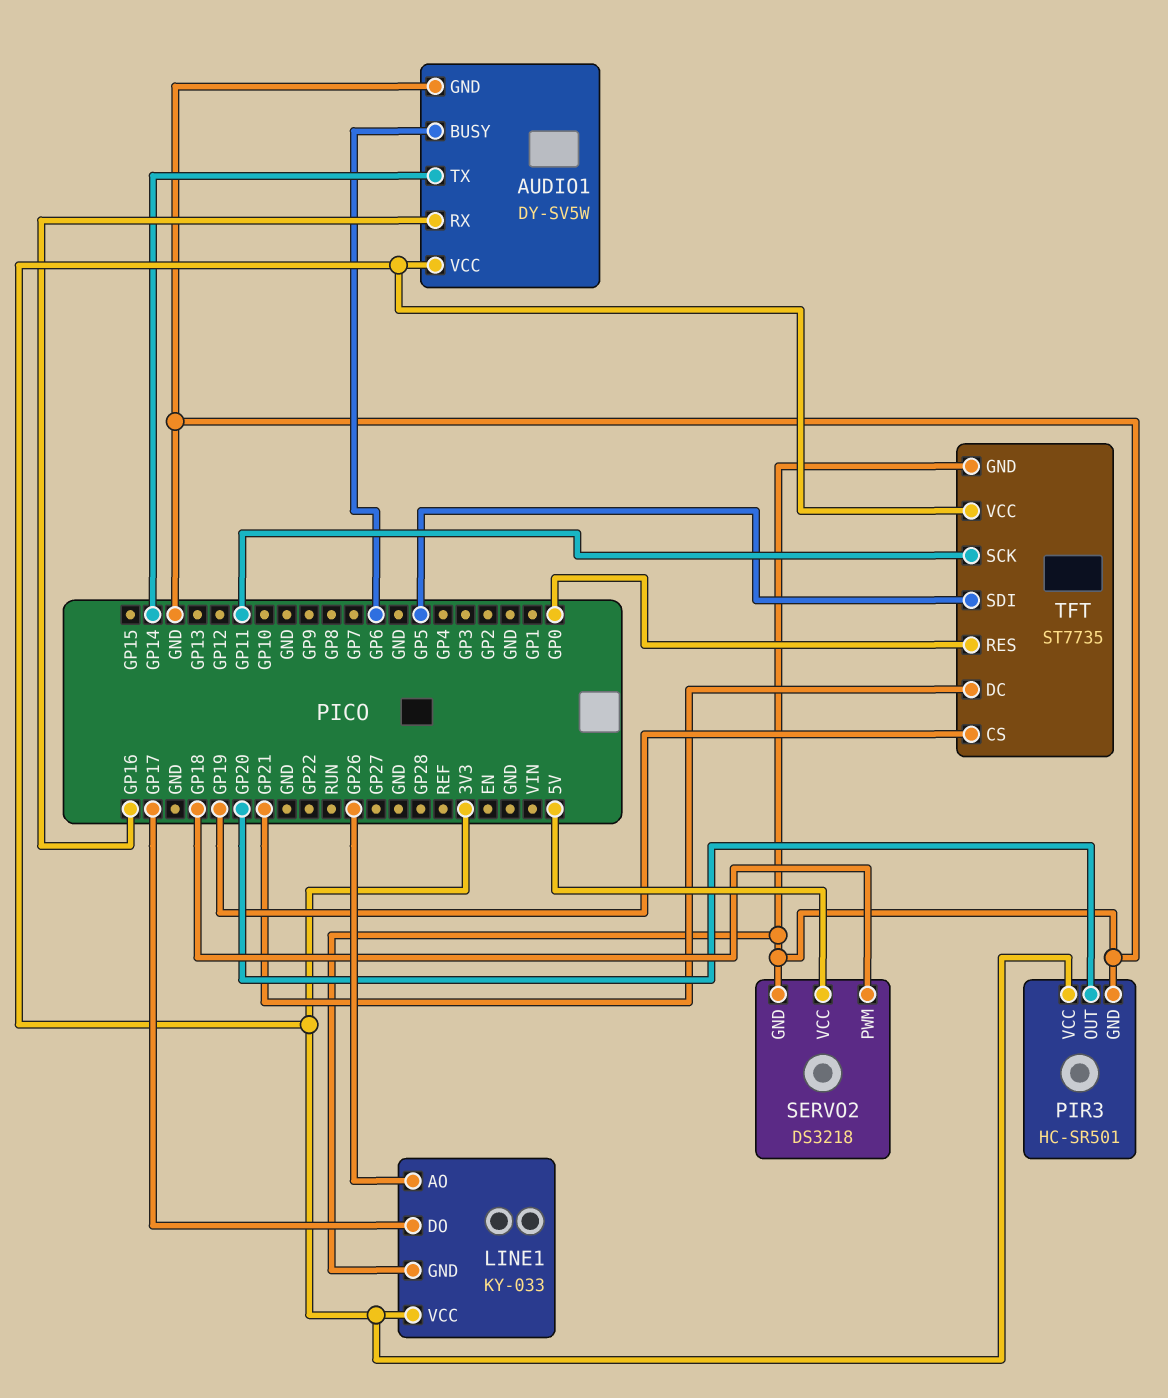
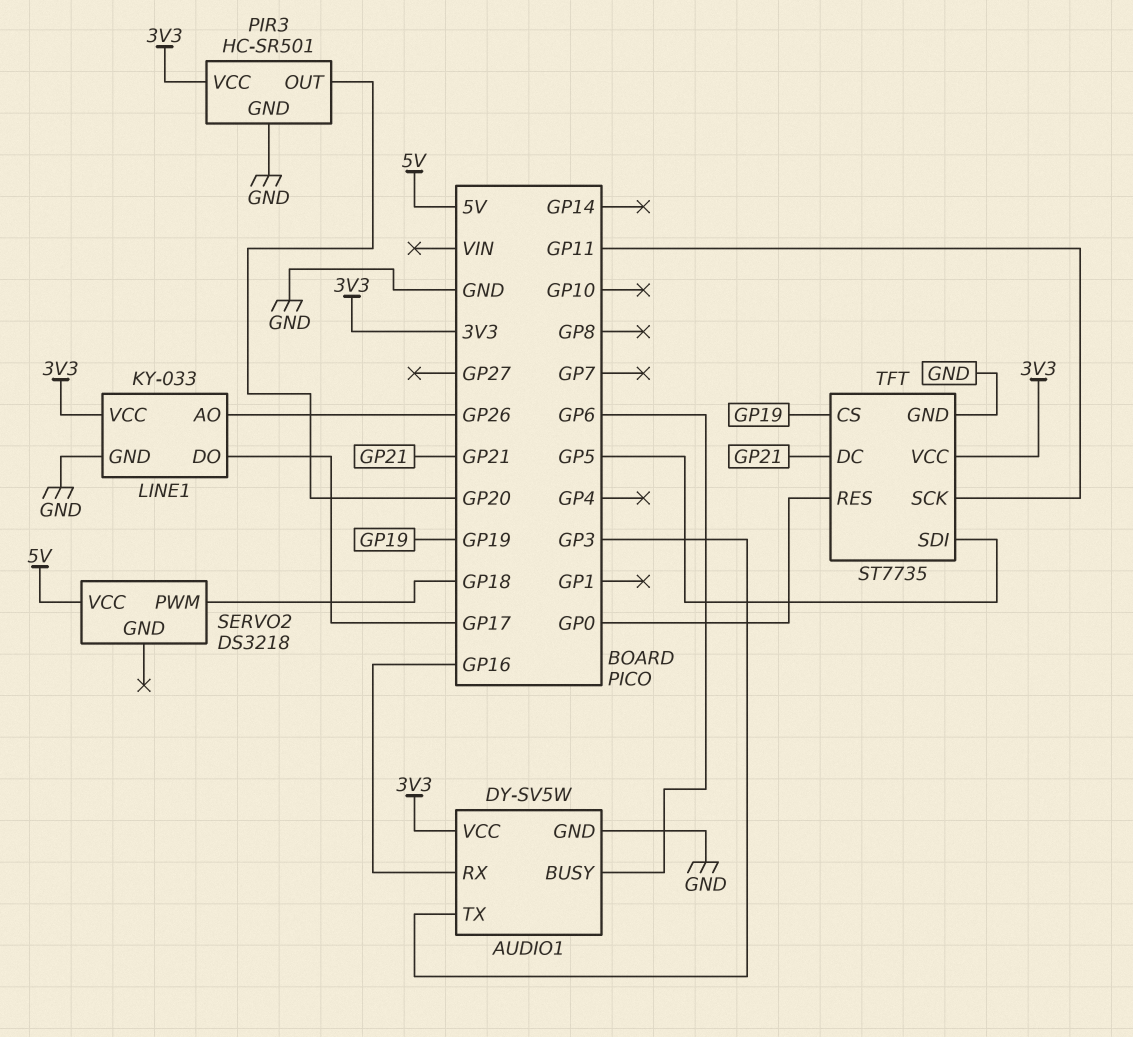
AUDIO1 pin TX: GP14 -> GP3
SERVO2 pin GND: GND -> none

